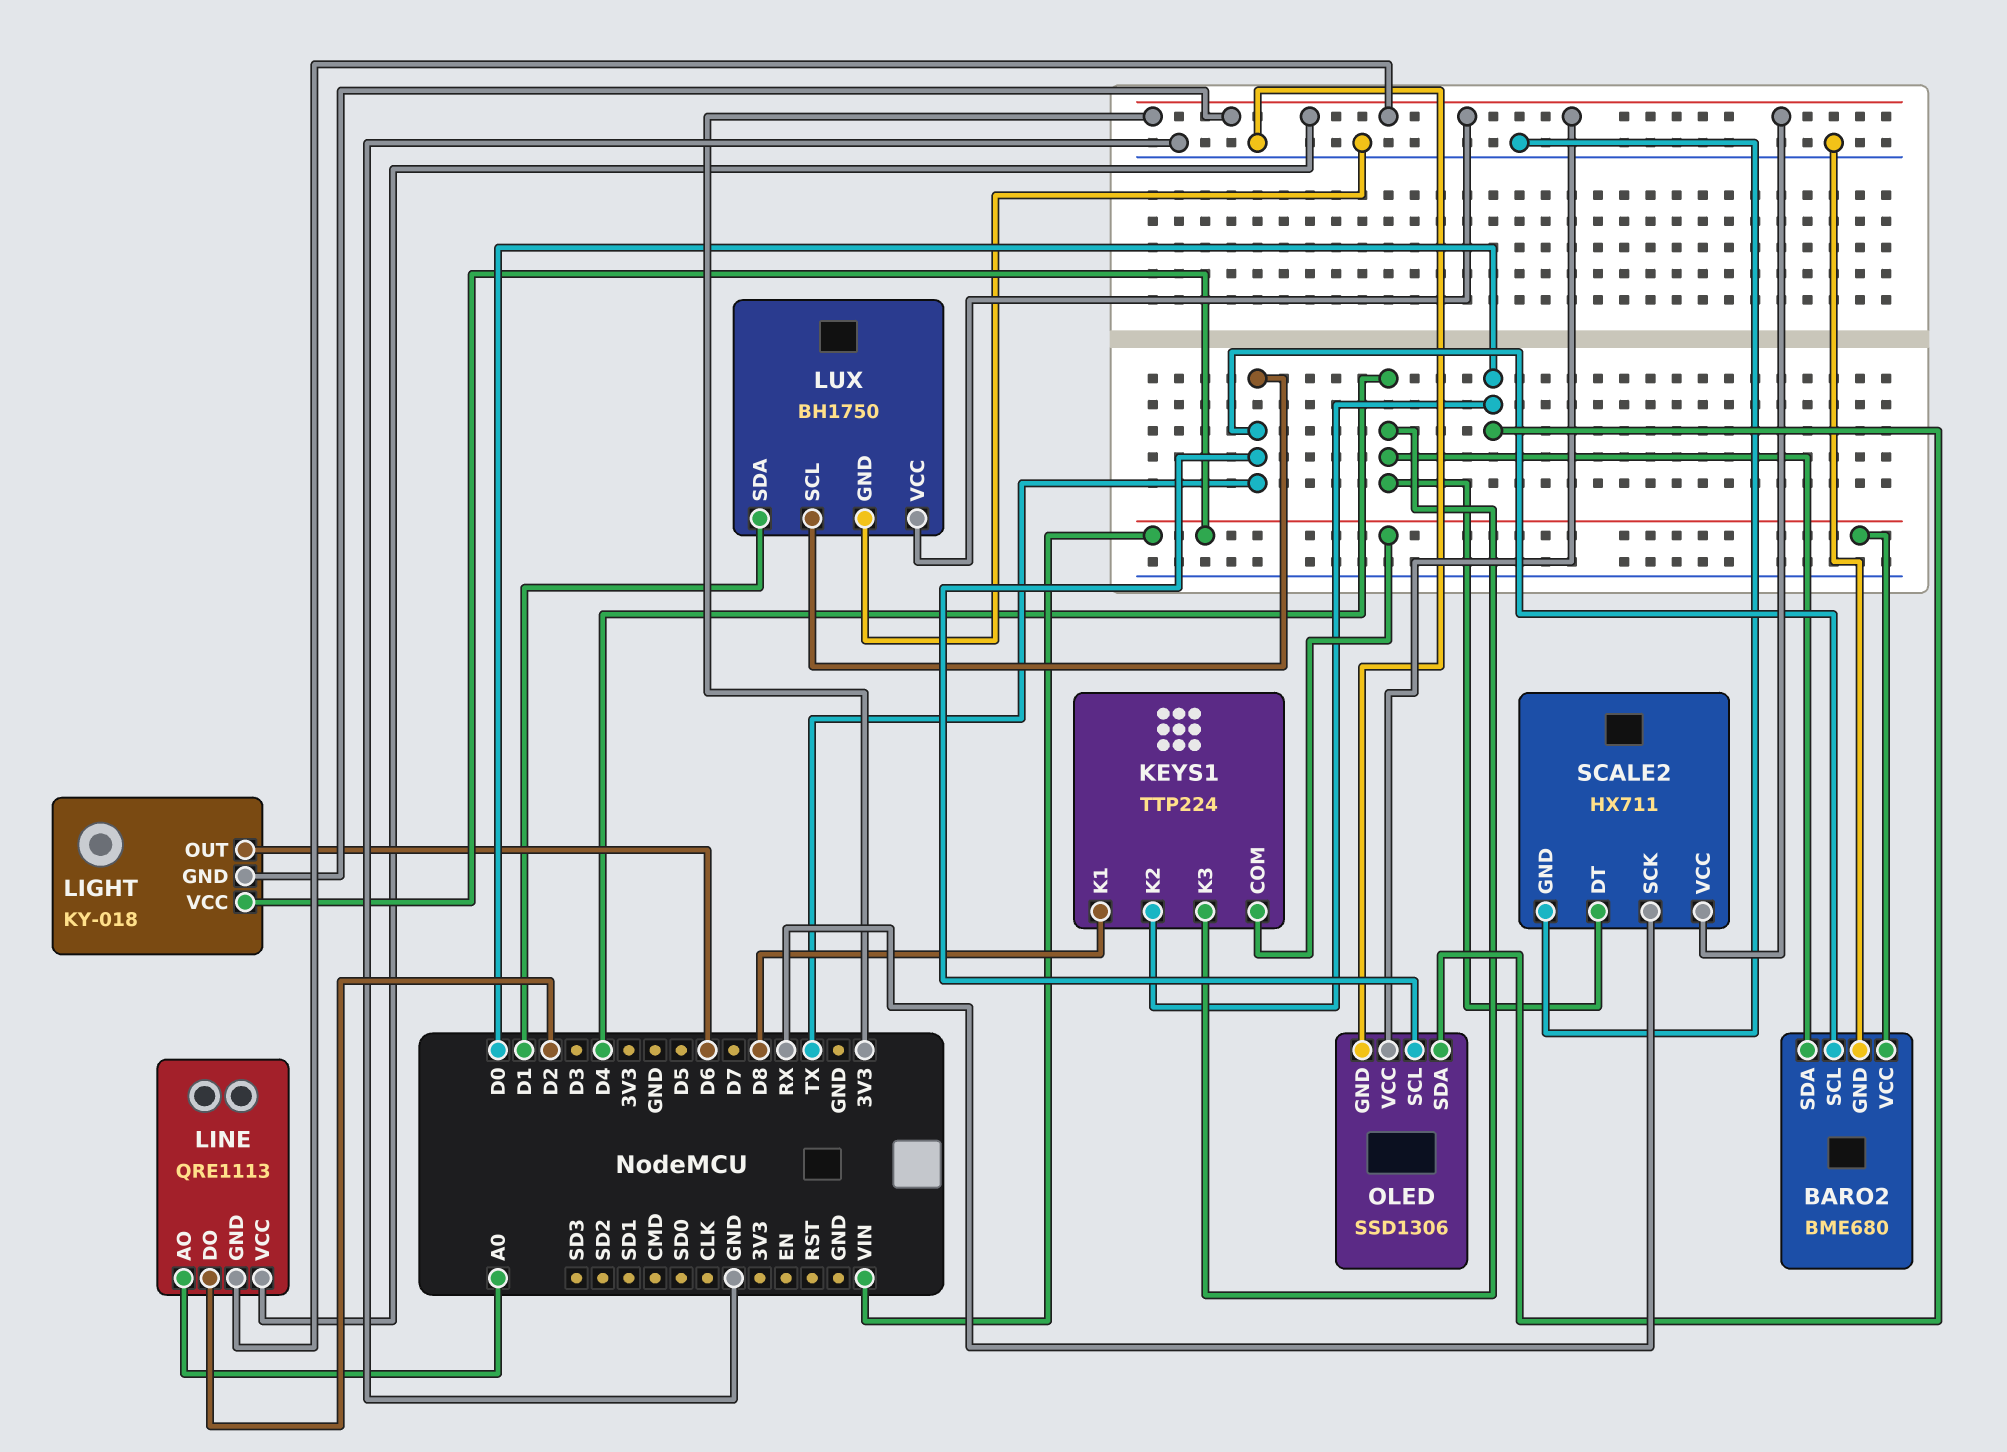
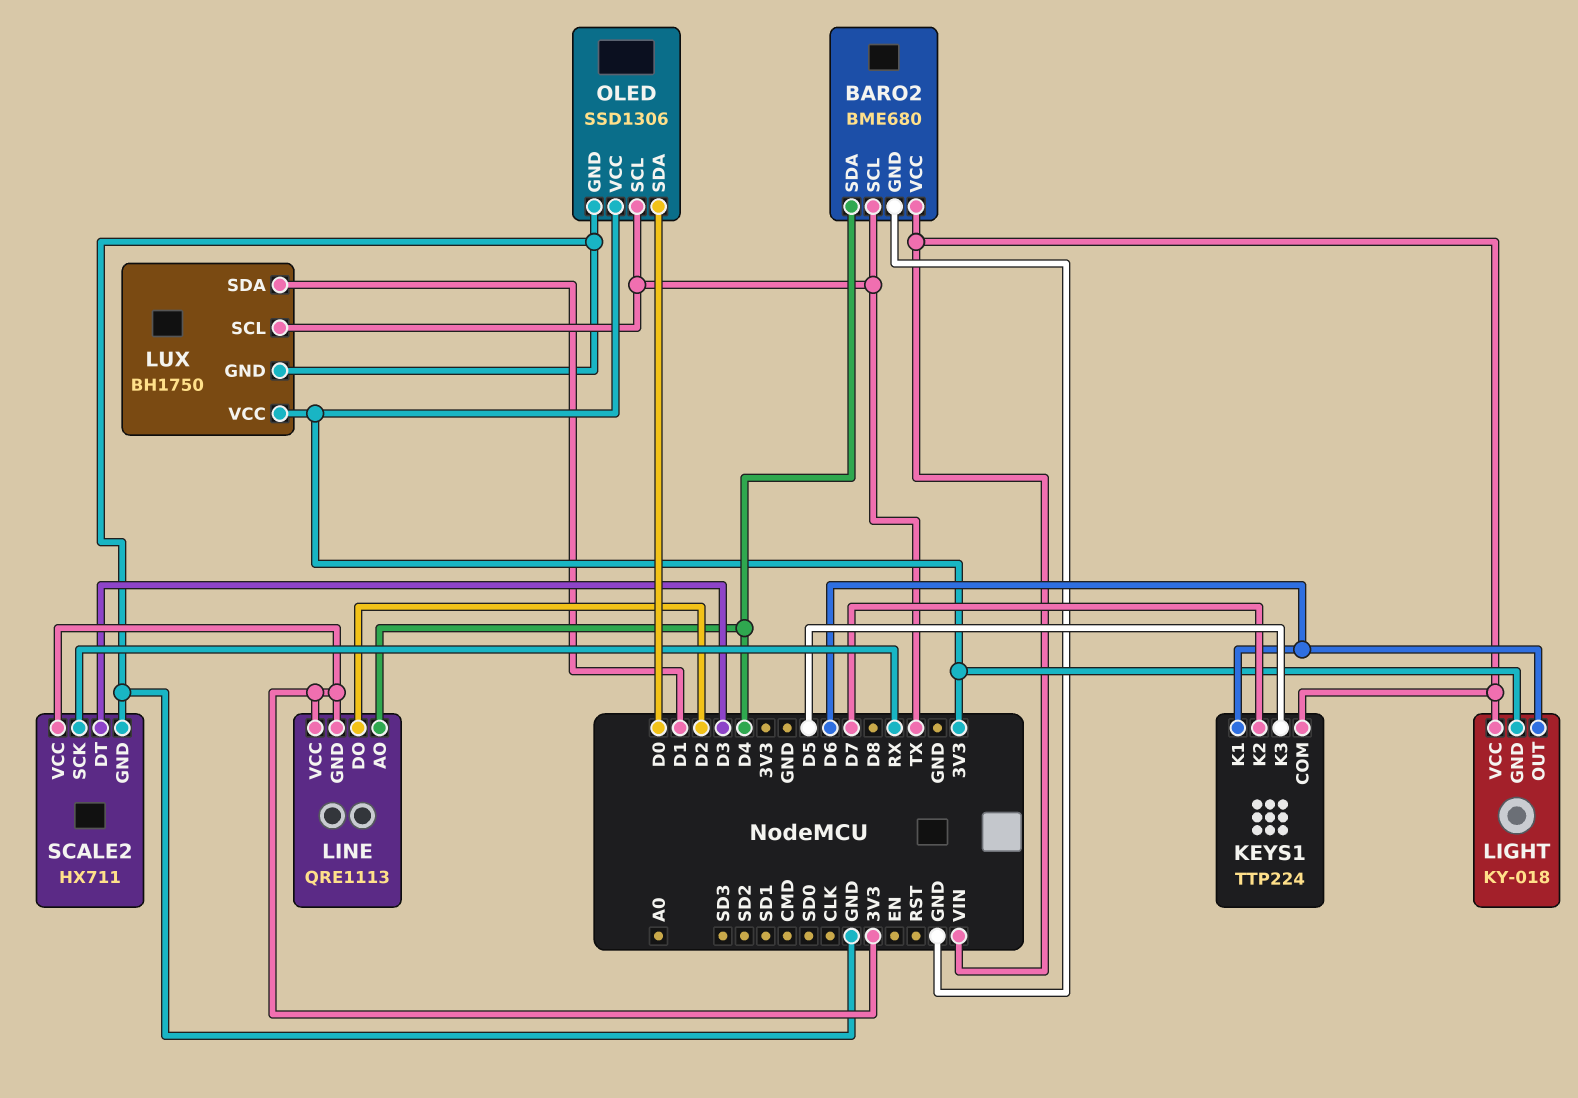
KEYS1 pin K1: D8 -> D6
KEYS1 pin K2: D0 -> D7
KEYS1 pin K3: D4 -> D5
LINE pin AO: A0 -> D4
SCALE2 pin DT: D4 -> D3

